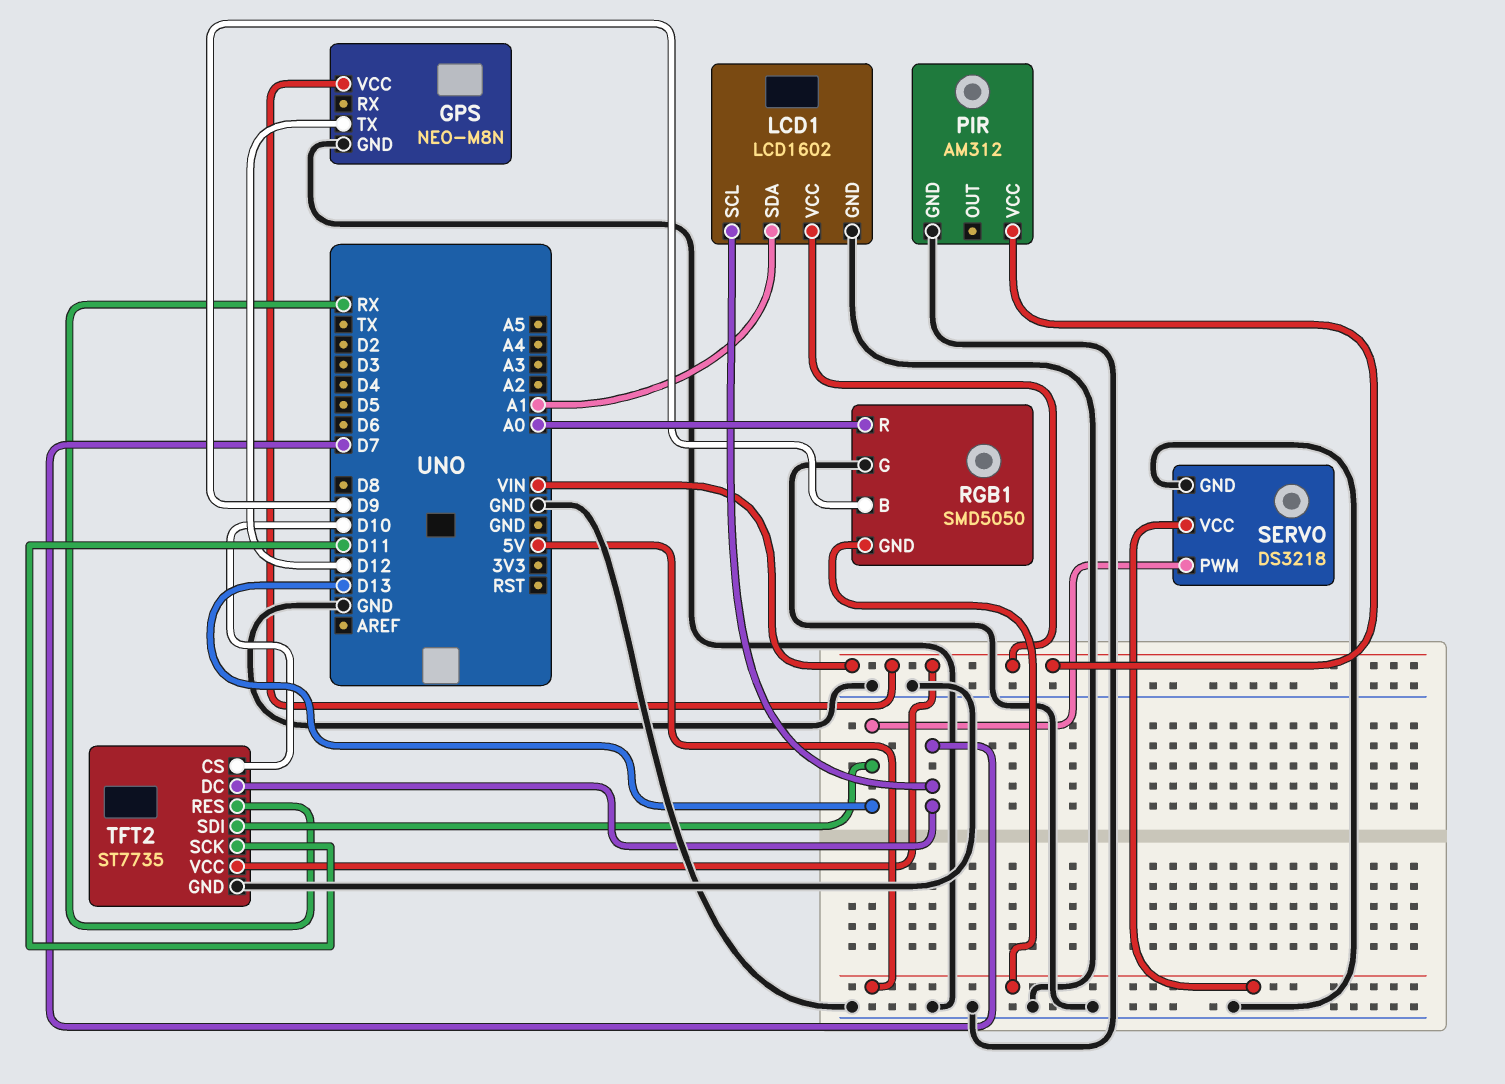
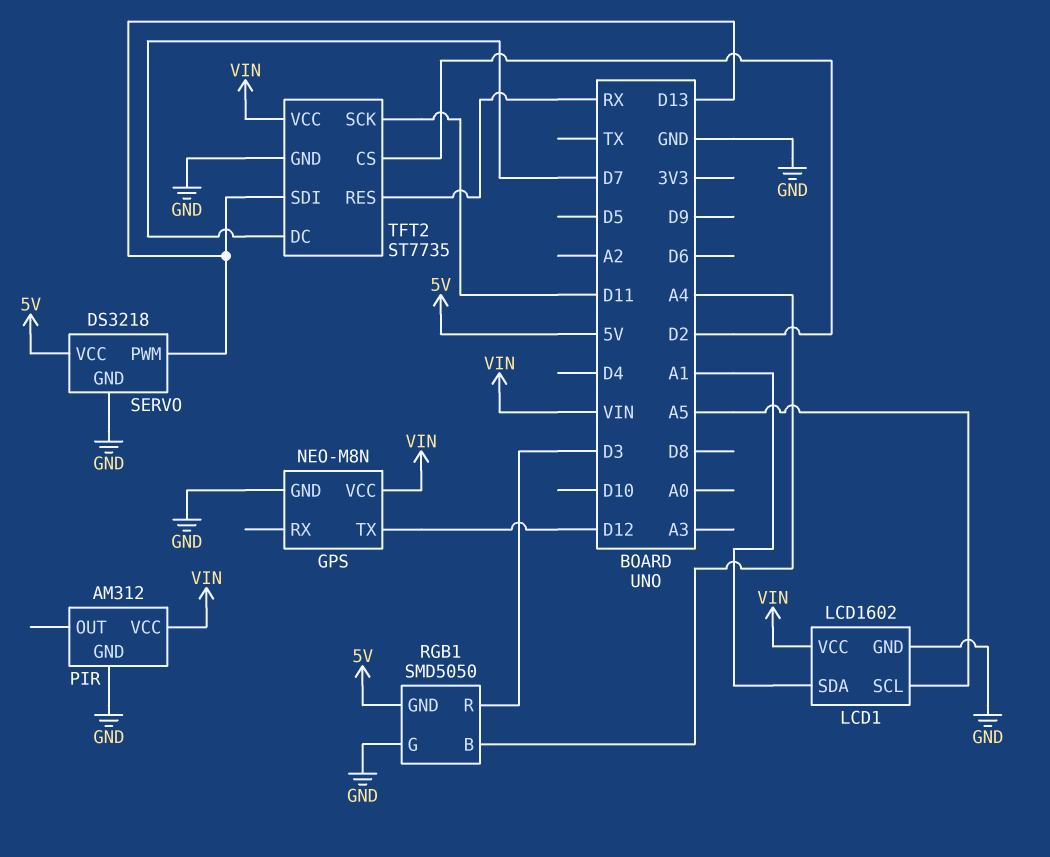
LCD1 pin SCL: D7 -> A5
RGB1 pin B: D9 -> A4
RGB1 pin R: A0 -> D3
TFT2 pin CS: D10 -> D2

